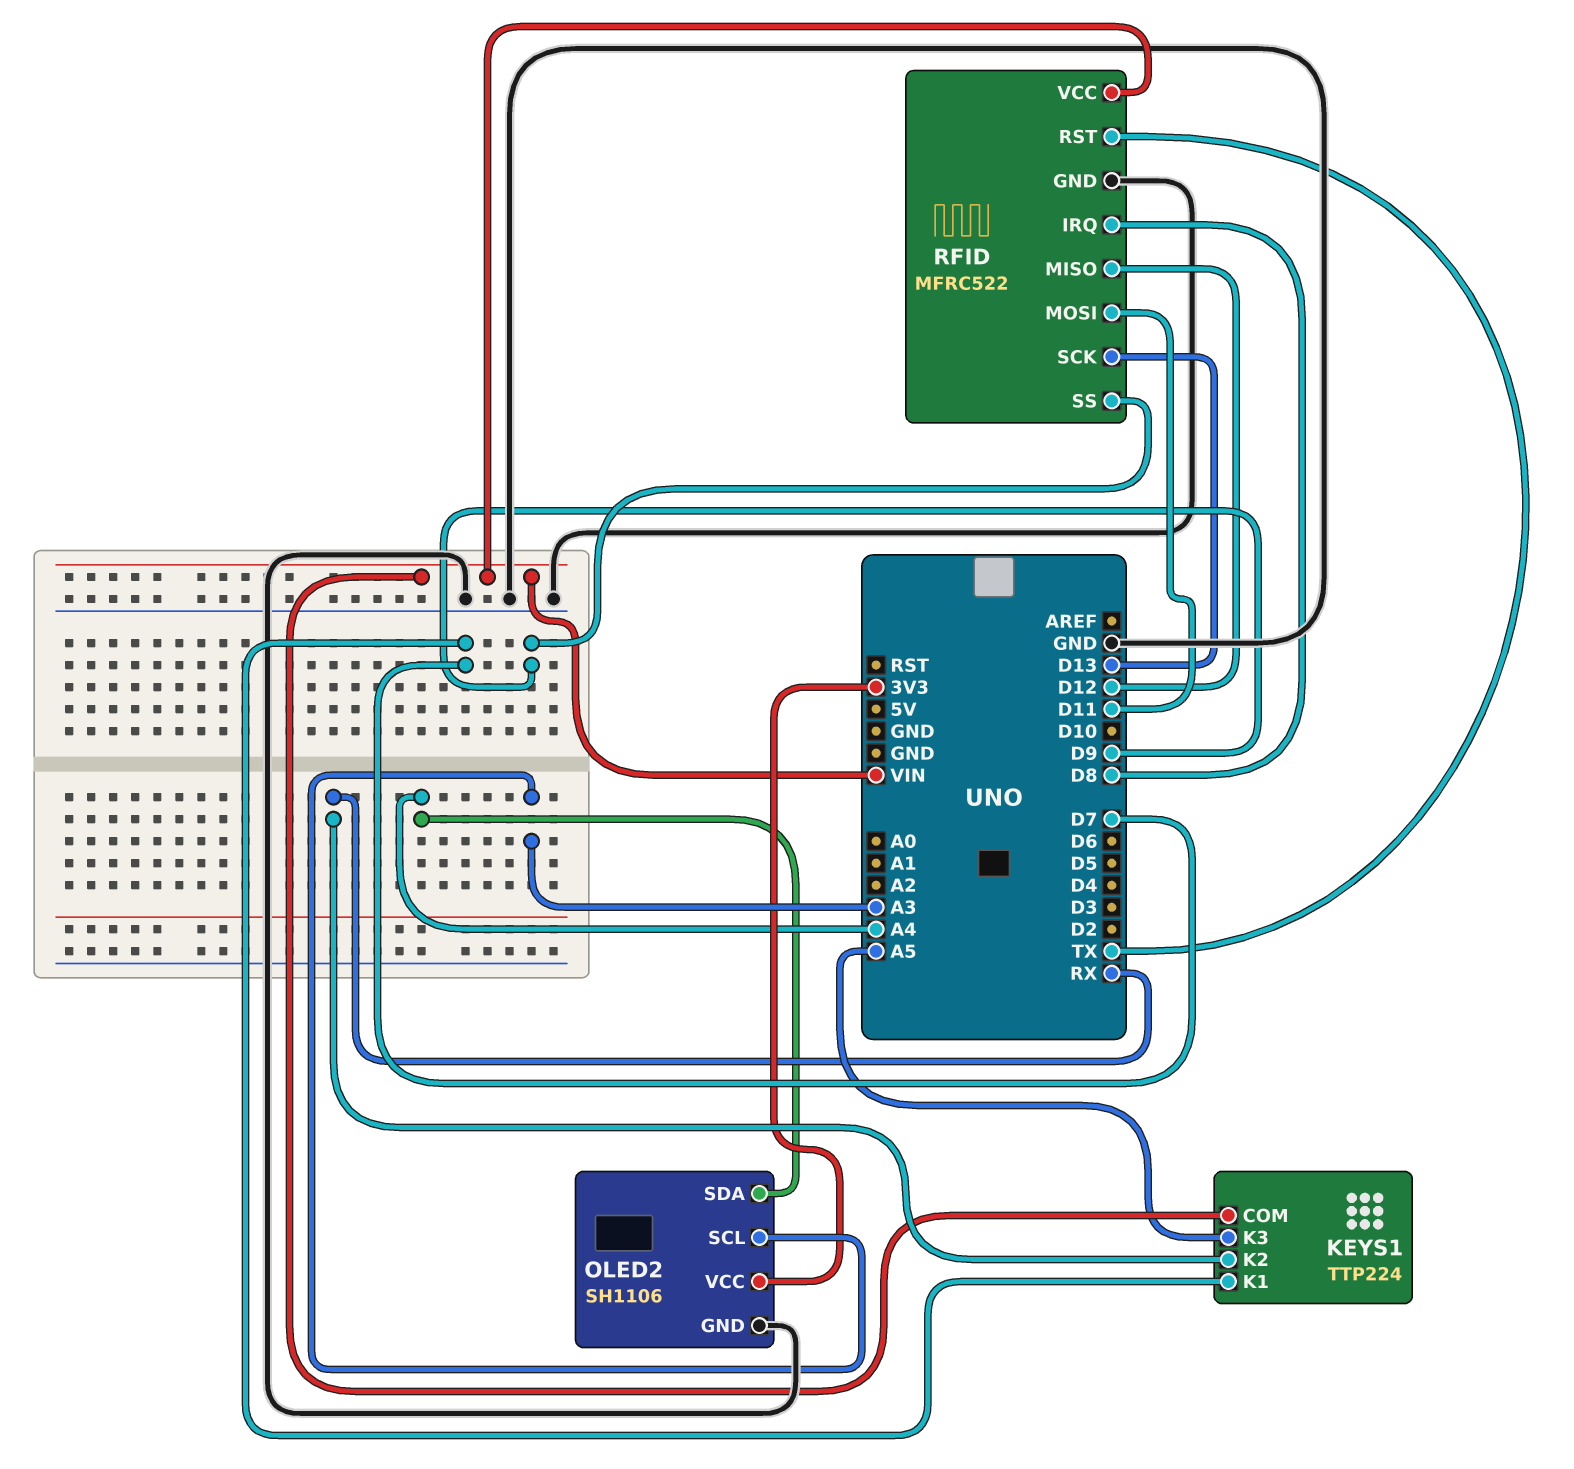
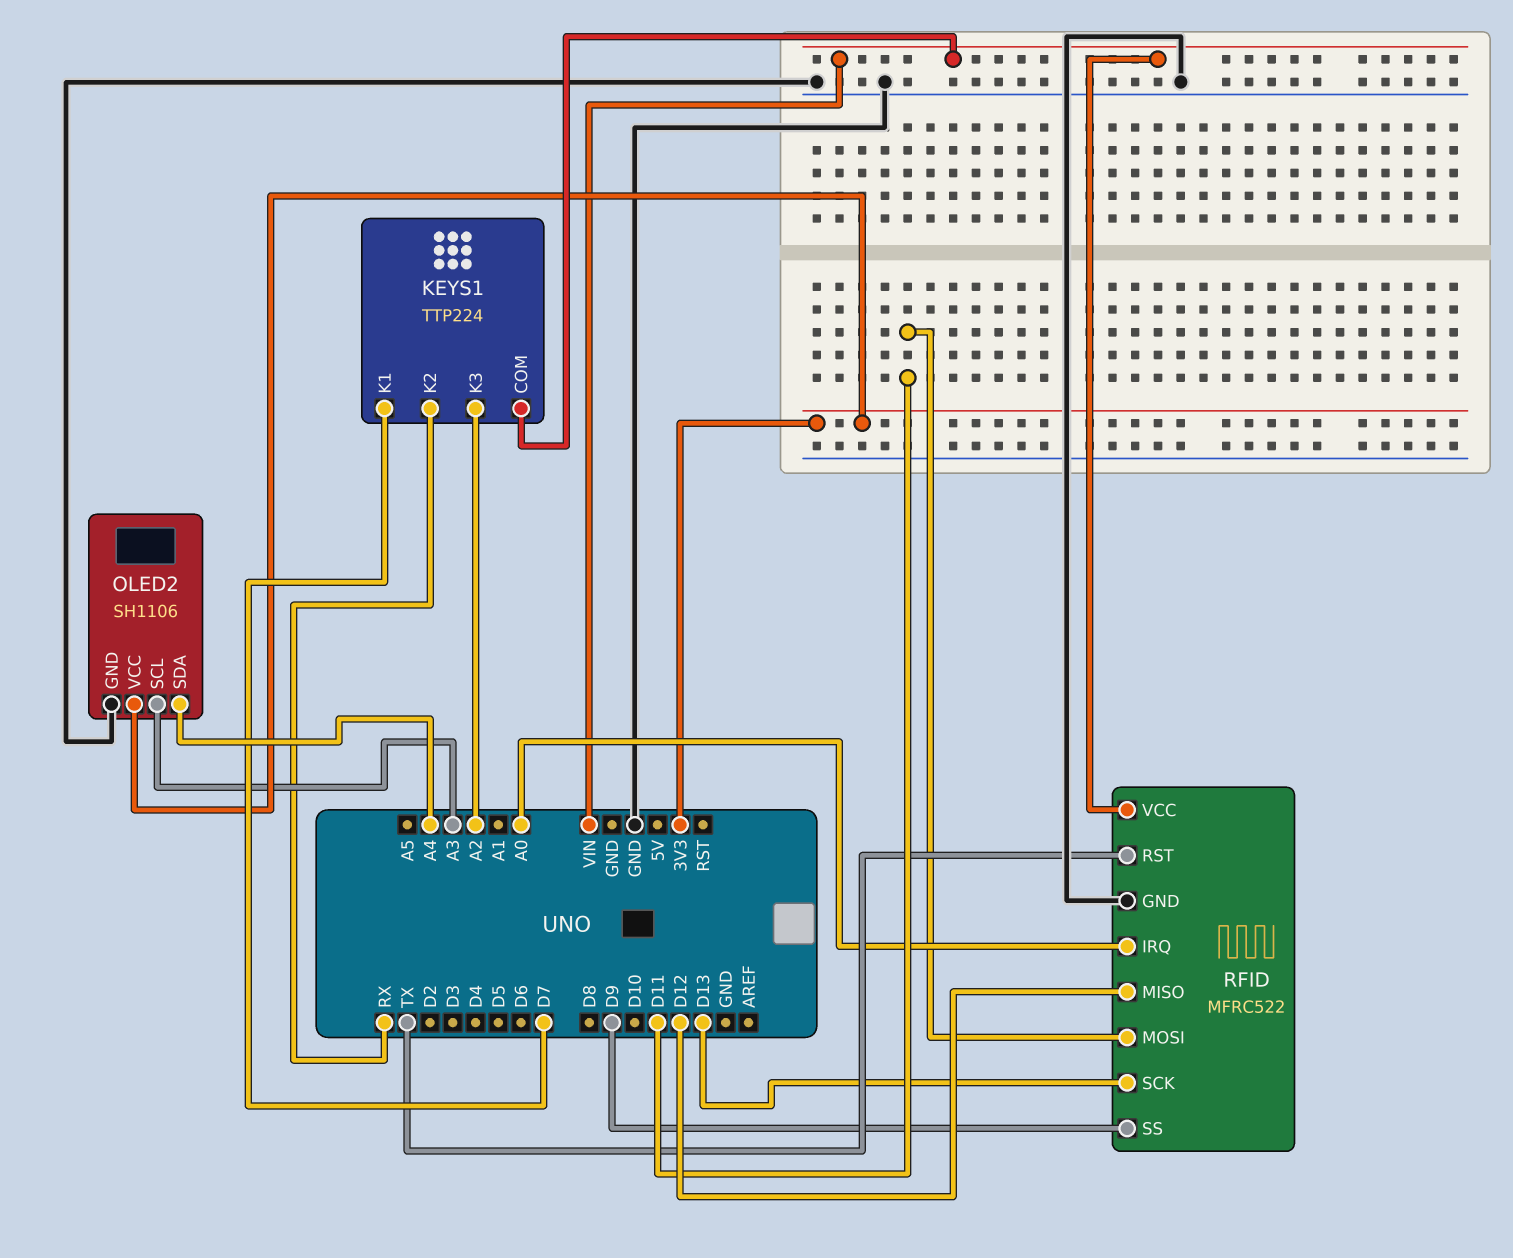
KEYS1 pin K3: A5 -> A2
RFID pin IRQ: D8 -> A0

